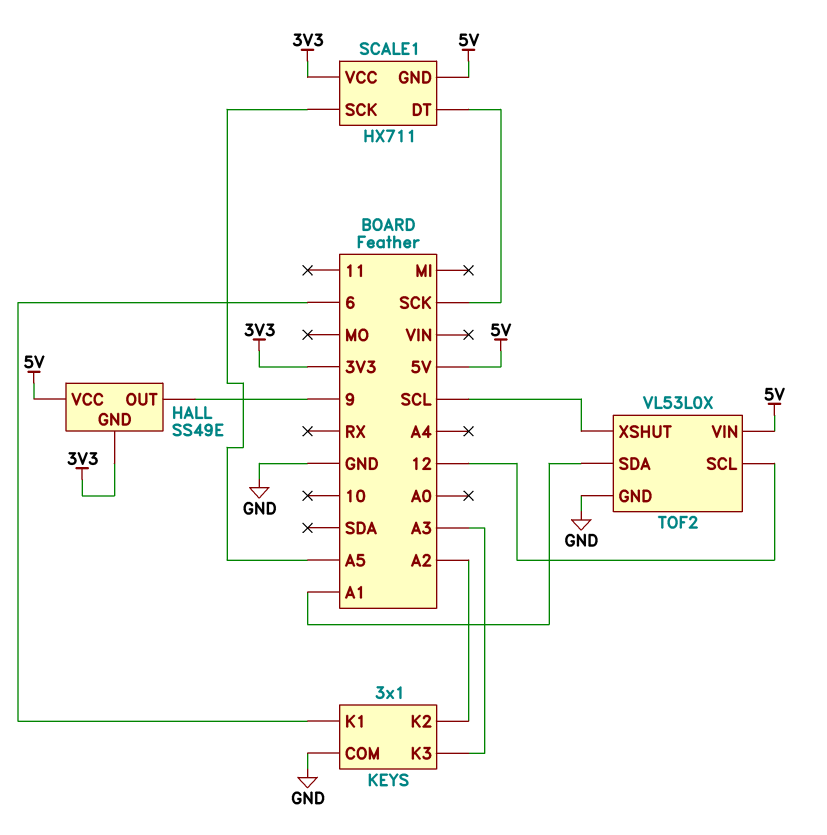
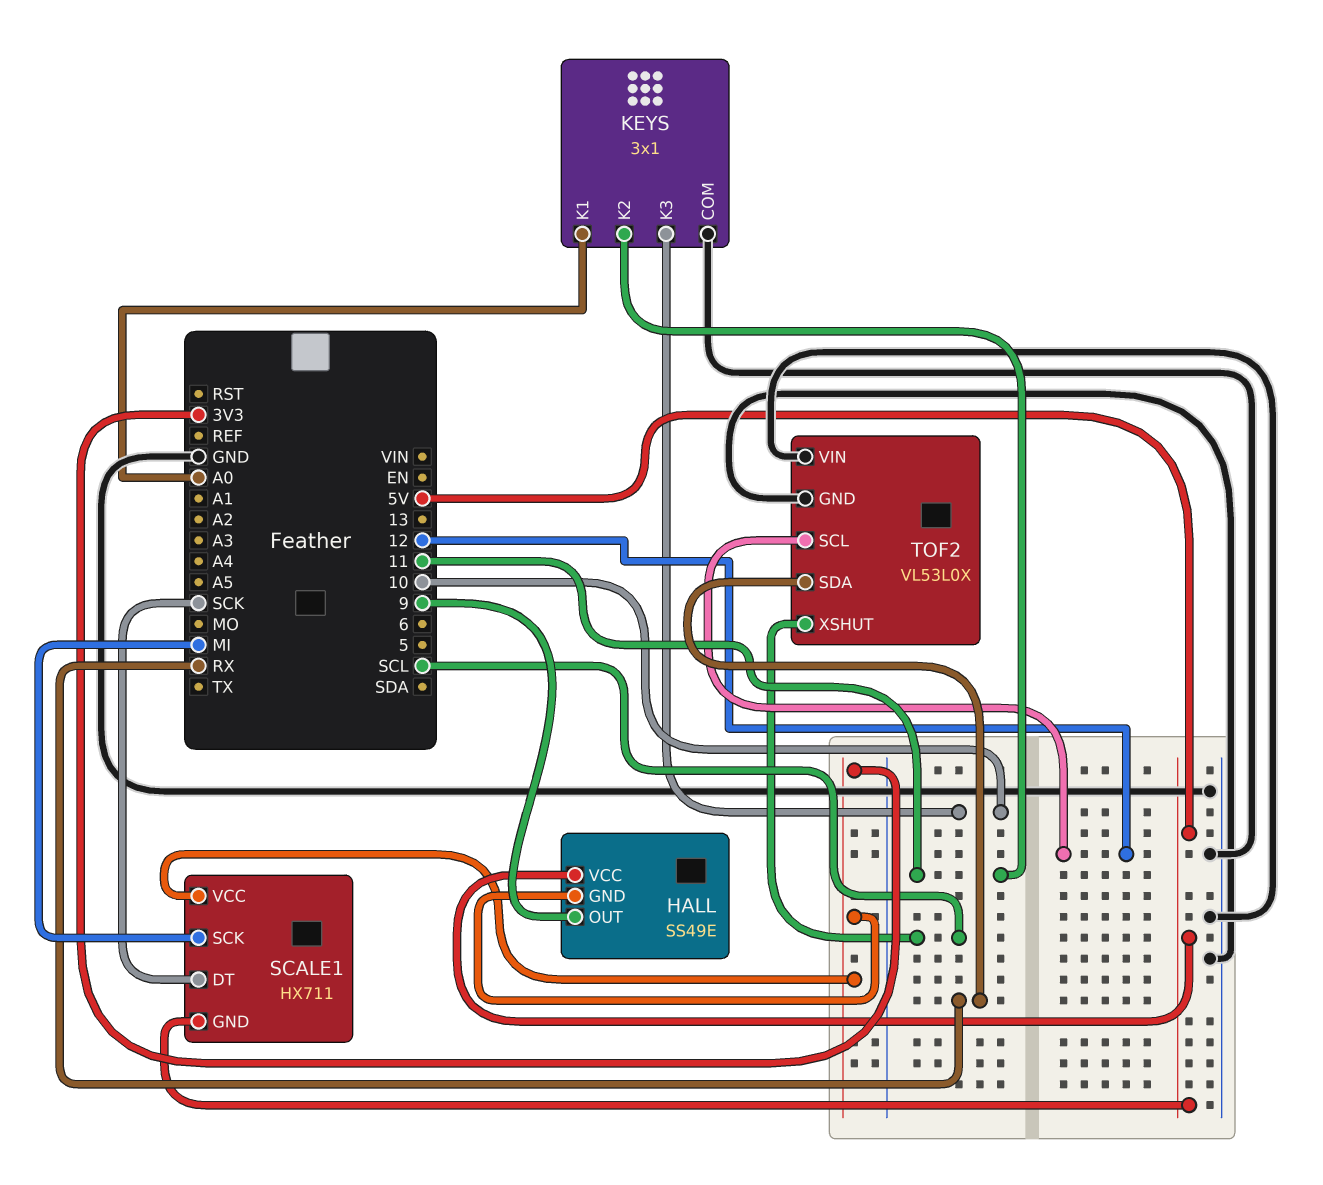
KEYS pin K1: 6 -> A0
KEYS pin K2: A2 -> 11
KEYS pin K3: A3 -> 10
SCALE1 pin SCK: A5 -> MI
TOF2 pin SDA: A1 -> RX
TOF2 pin VIN: 5V -> GND

